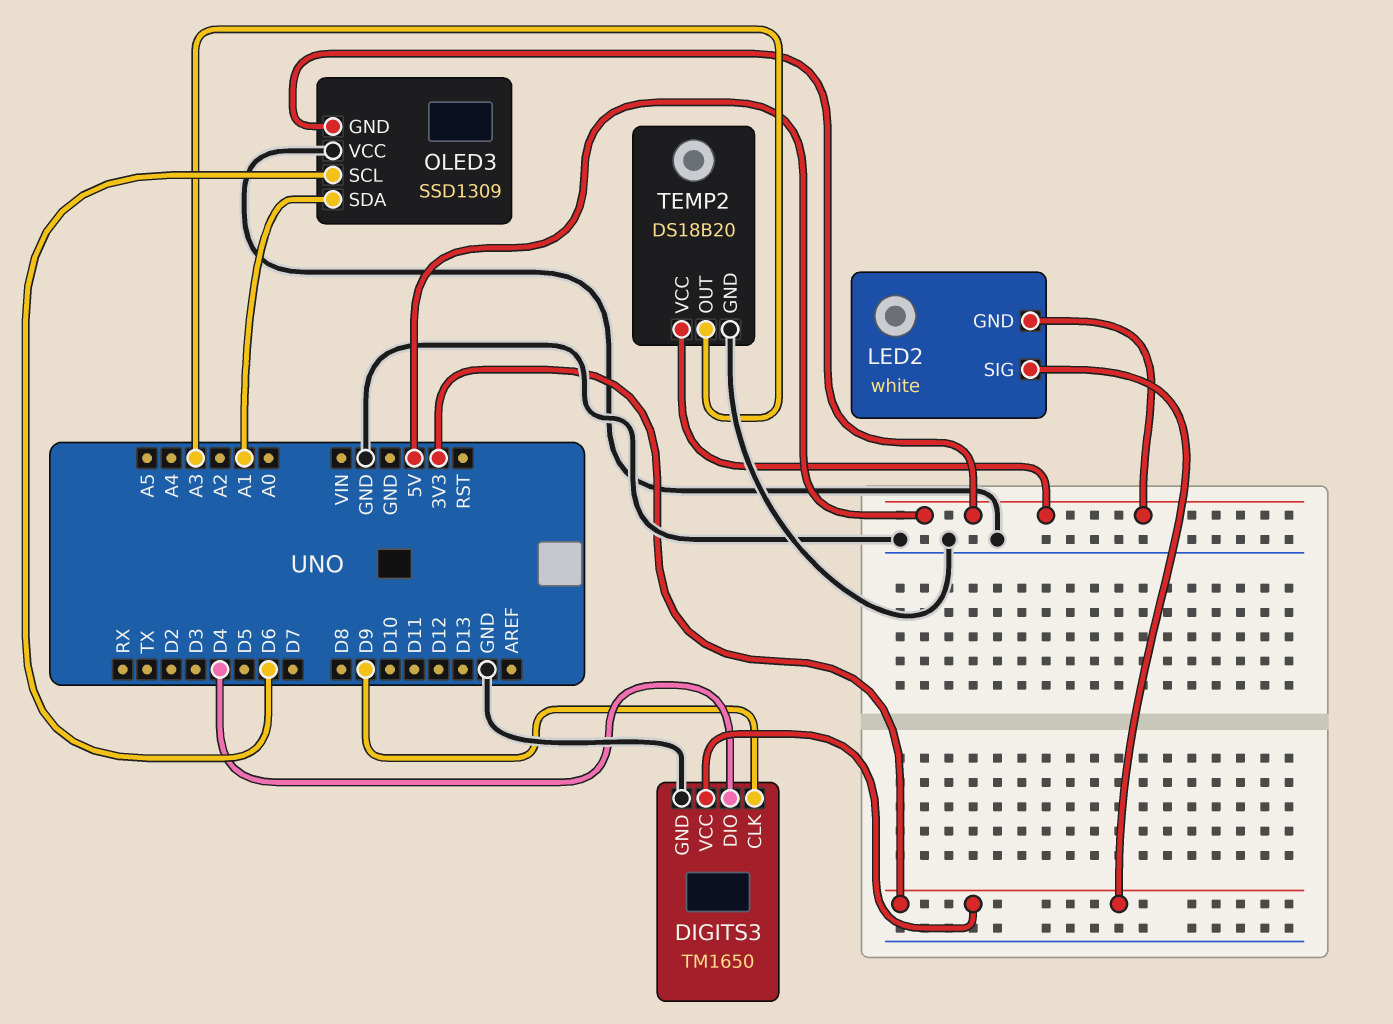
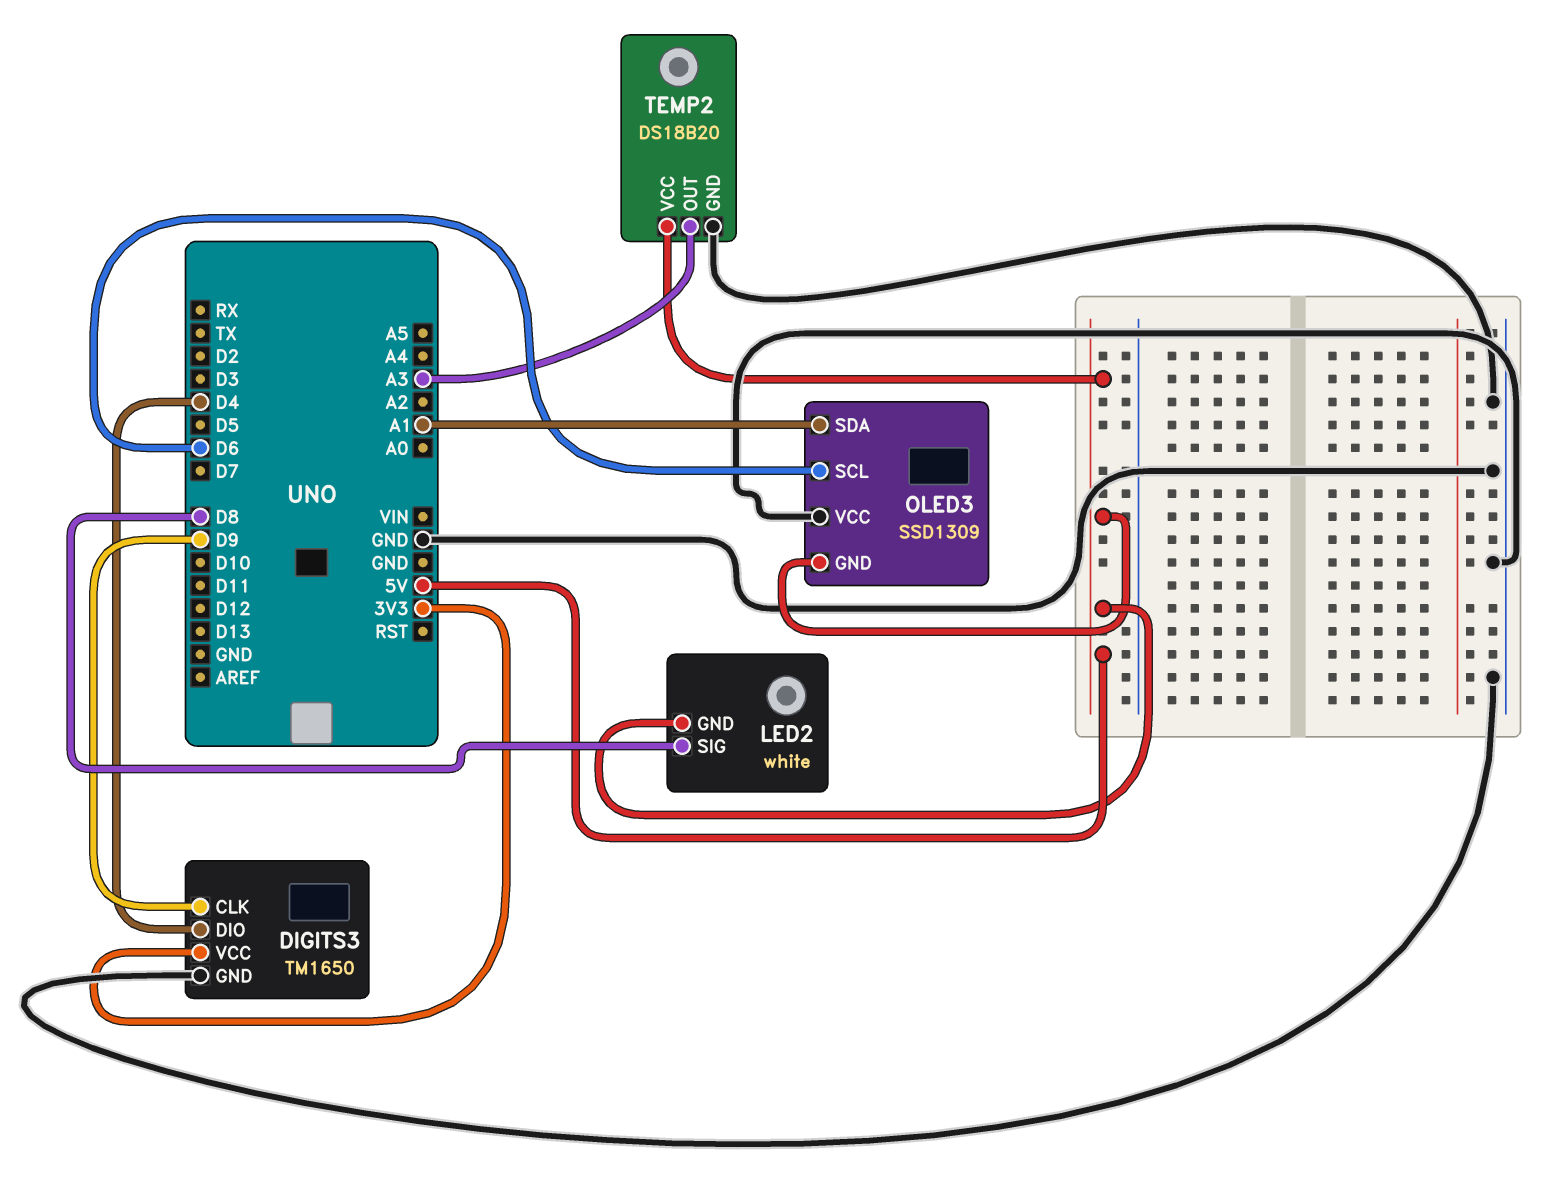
LED2 pin SIG: 3V3 -> D8

